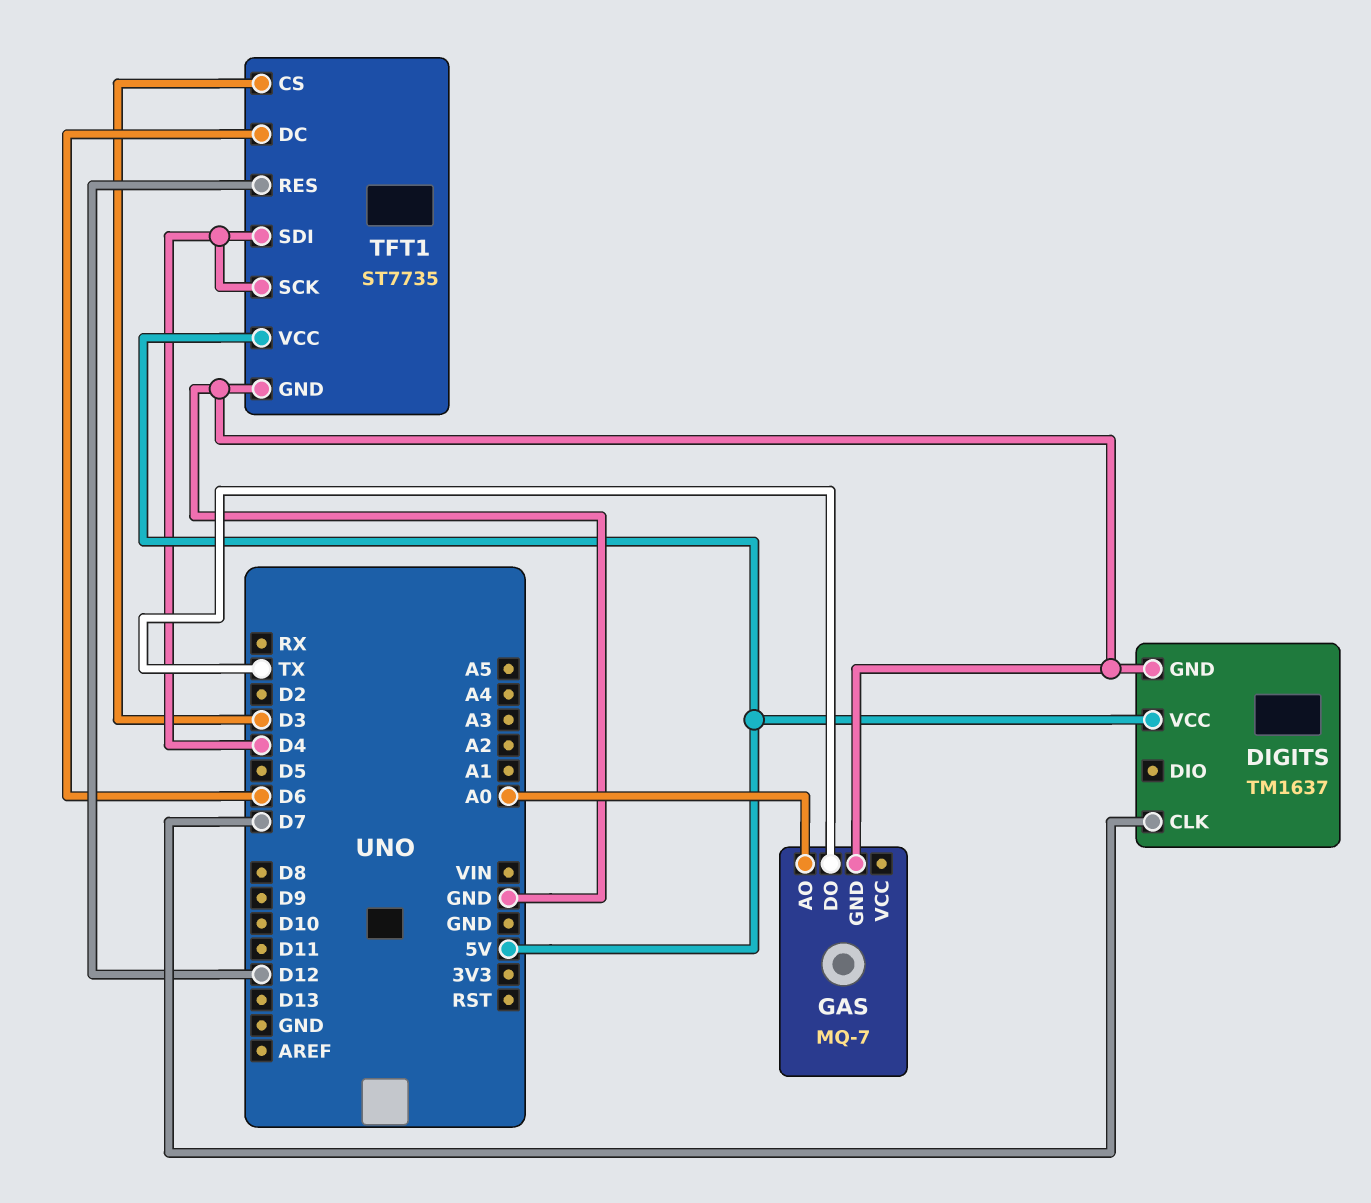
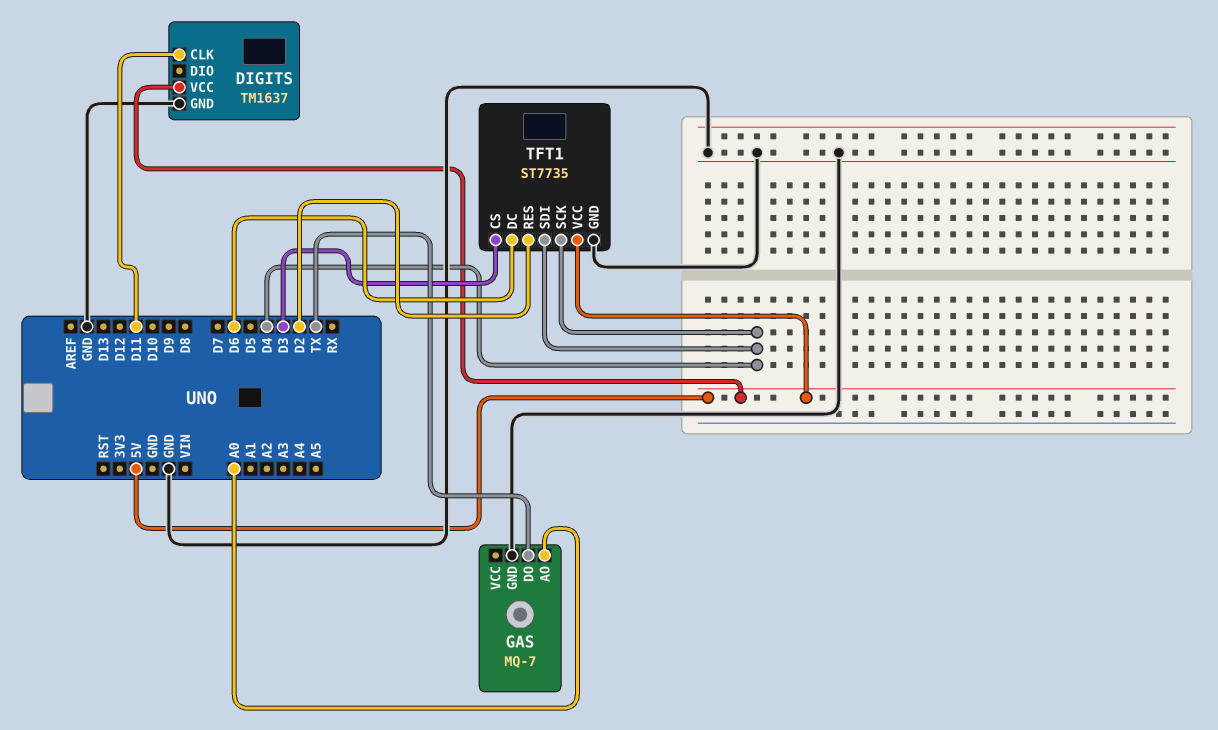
DIGITS pin CLK: D7 -> D11
TFT1 pin RES: D12 -> D2

